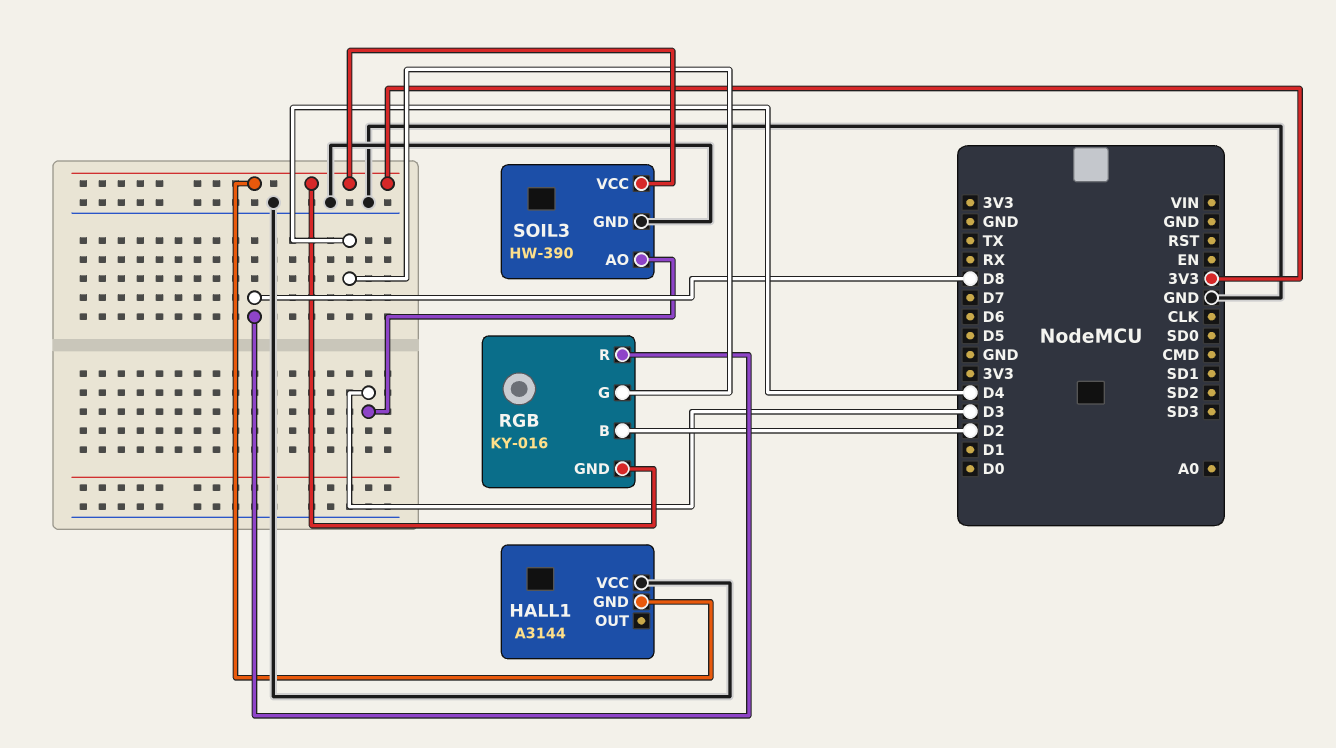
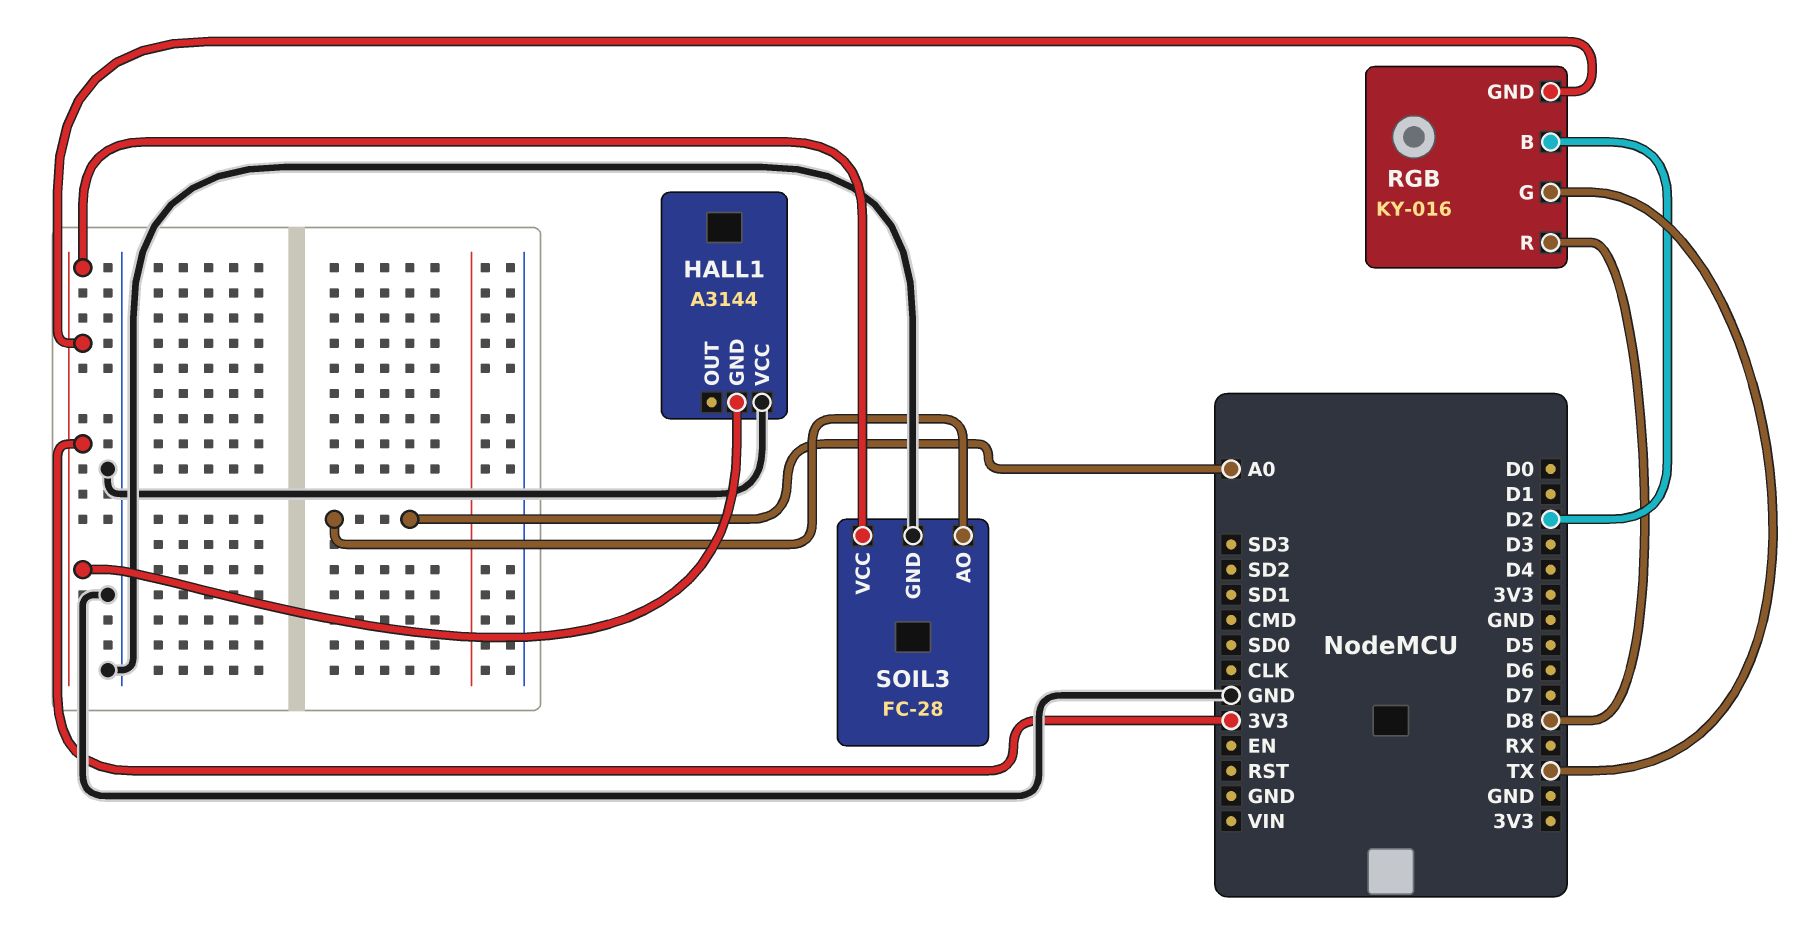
RGB pin G: D4 -> TX
SOIL3: HW-390 -> FC-28
SOIL3 pin AO: D3 -> A0

